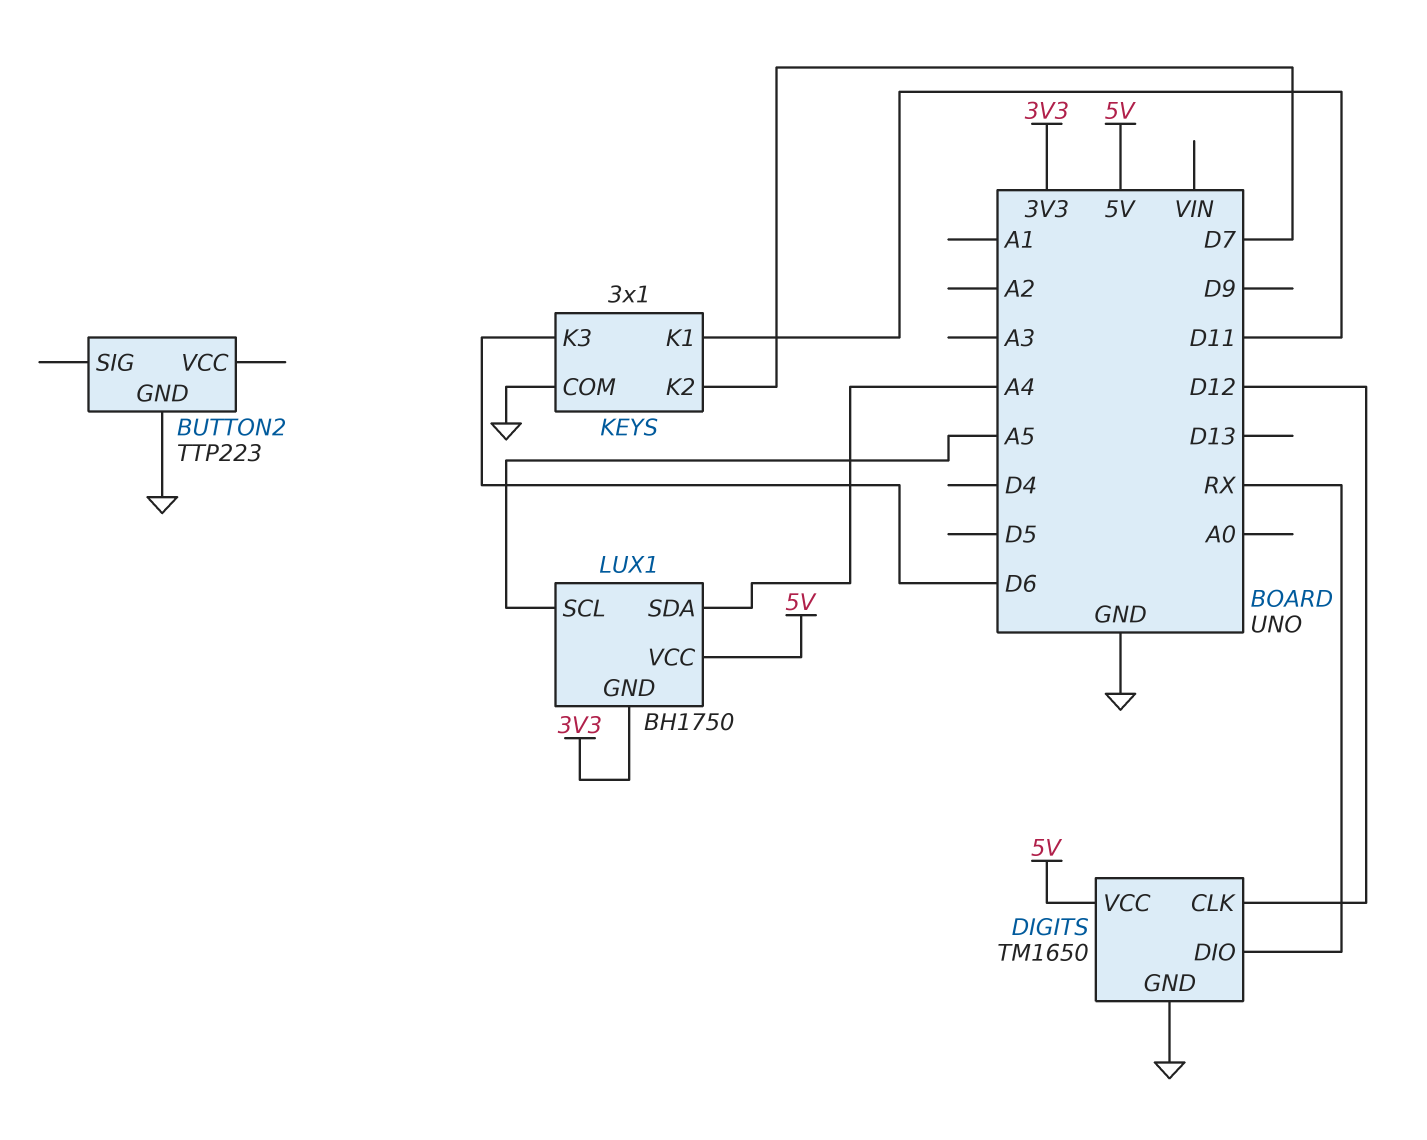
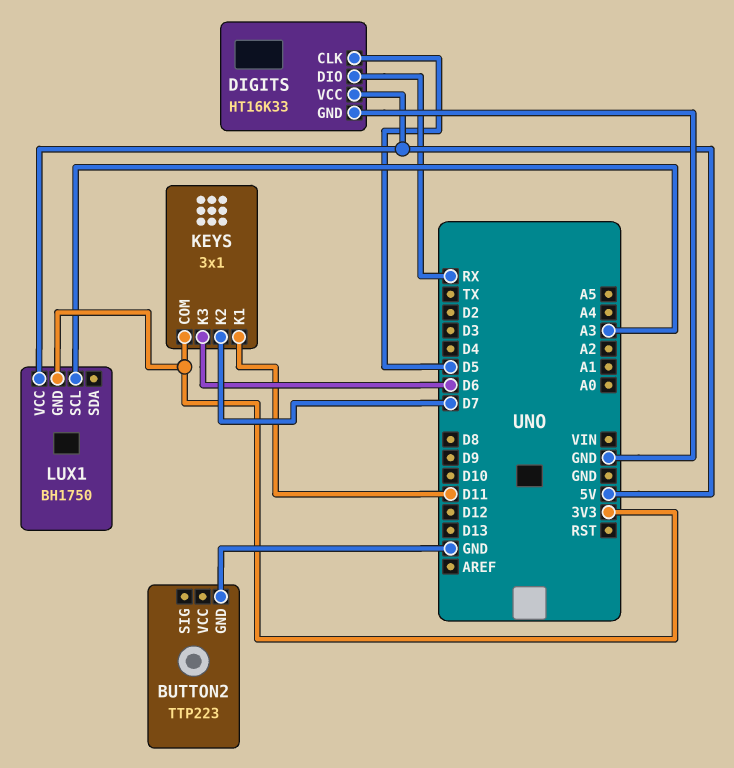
DIGITS: TM1650 -> HT16K33
DIGITS pin CLK: D12 -> D5
KEYS pin COM: GND -> 3V3
LUX1 pin SCL: A5 -> A3
LUX1 pin SDA: A4 -> none

